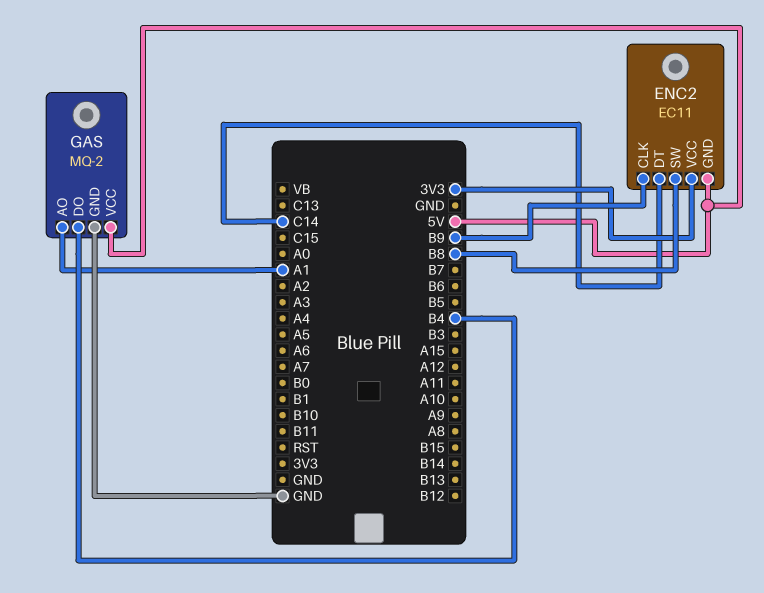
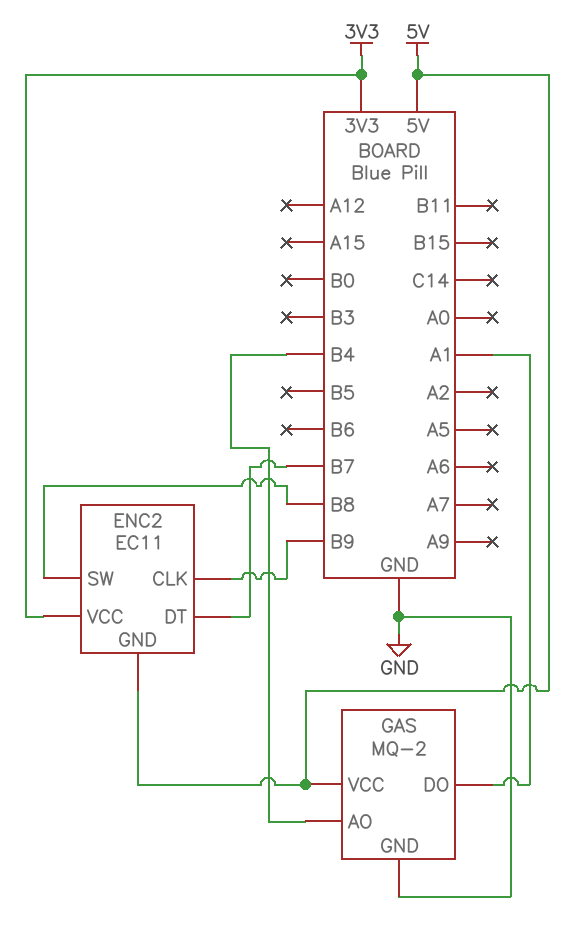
ENC2 pin DT: C14 -> B7
GAS pin AO: A1 -> B4
GAS pin DO: B4 -> A1

